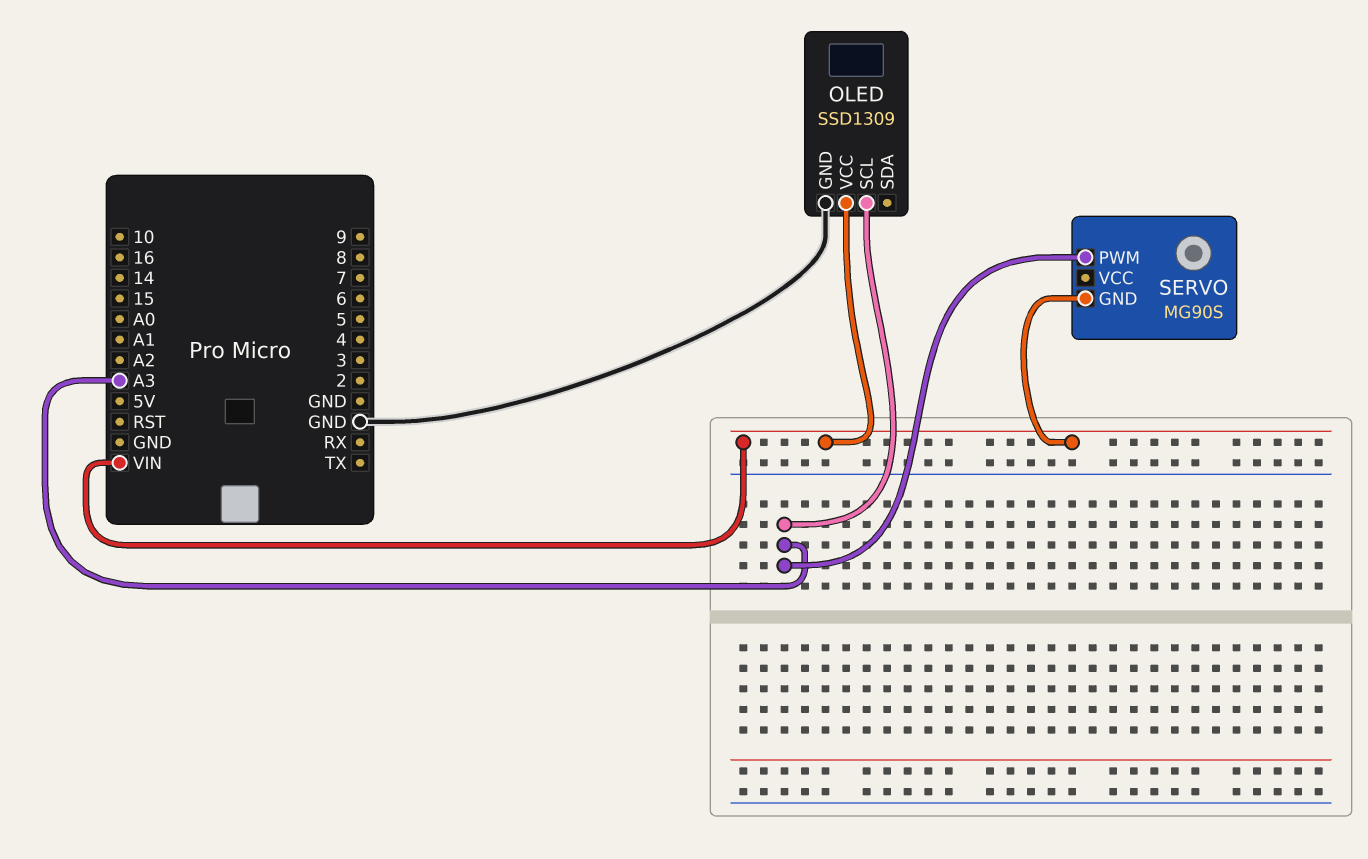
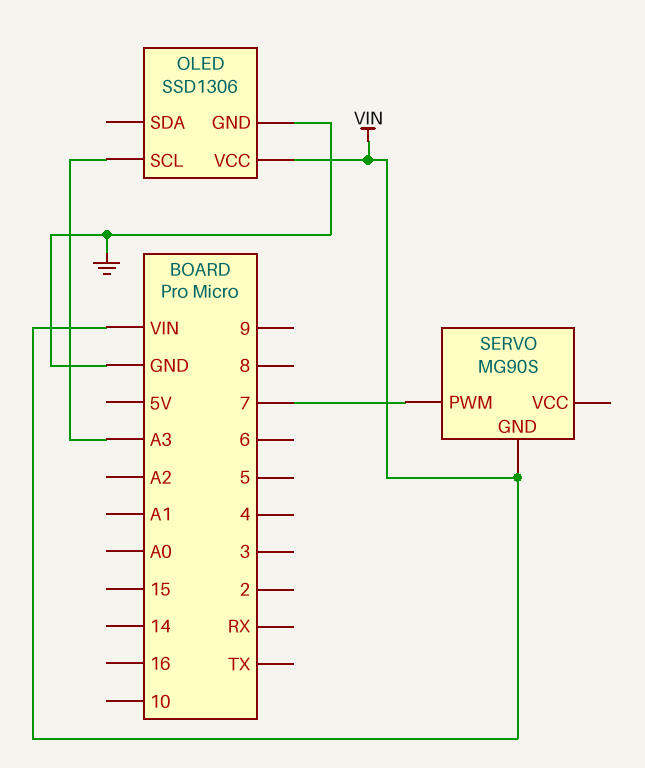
OLED: SSD1309 -> SSD1306
SERVO pin PWM: A3 -> 7

